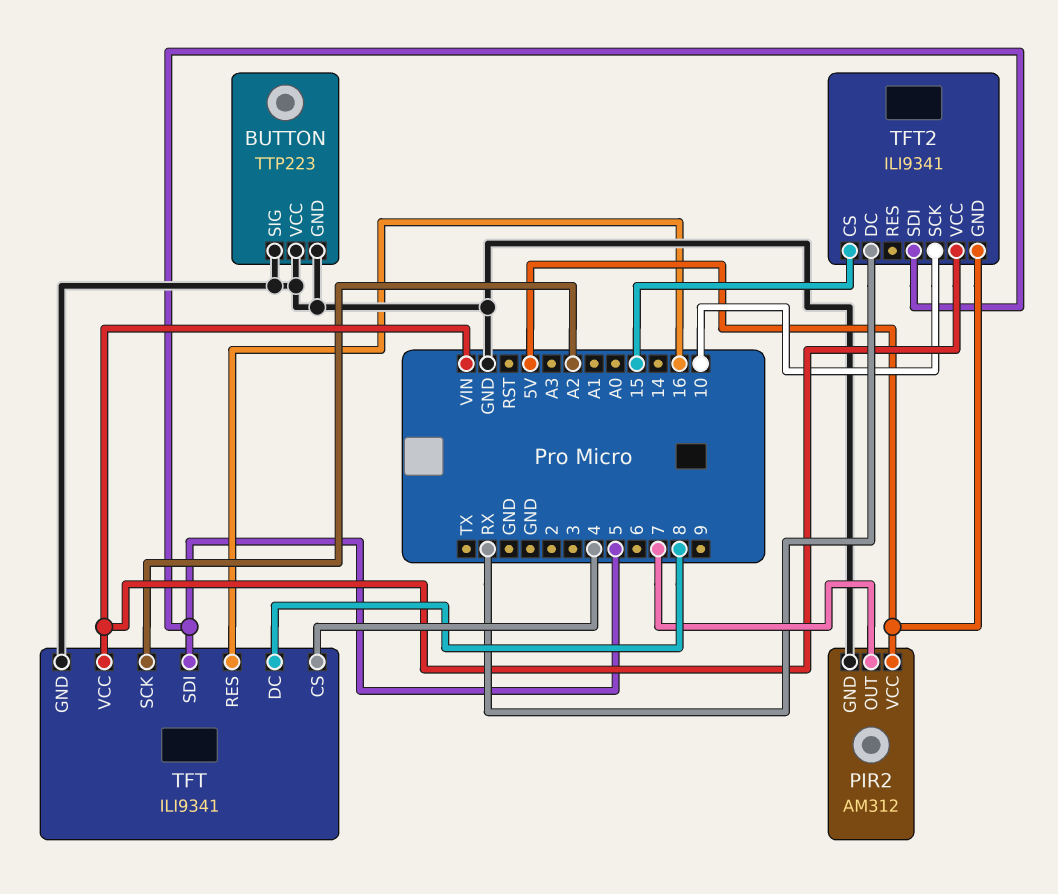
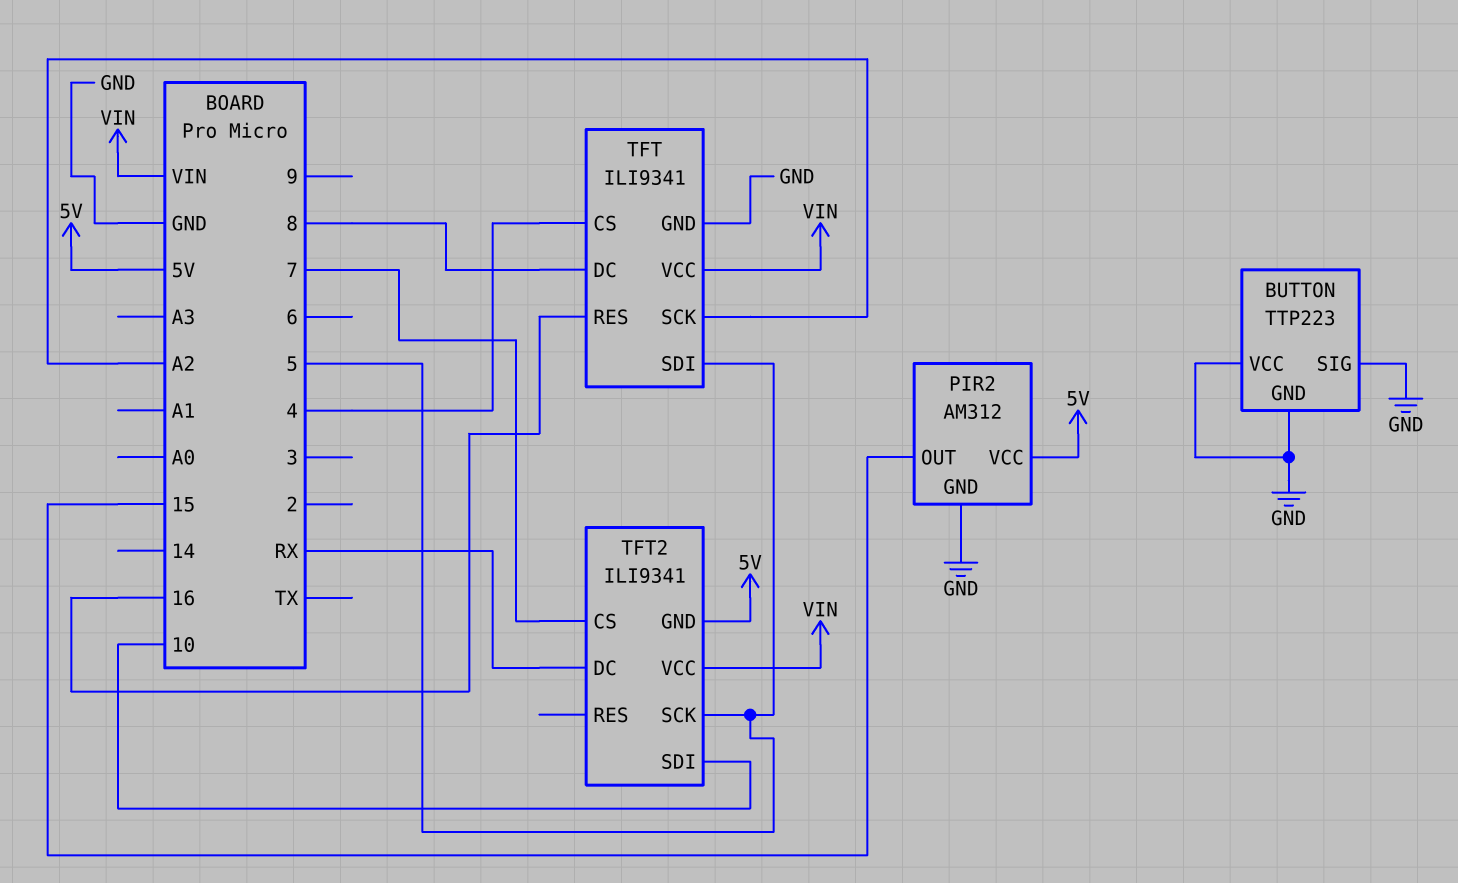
PIR2 pin OUT: 7 -> 15
TFT2 pin CS: 15 -> 7
TFT2 pin SCK: 10 -> 5
TFT2 pin SDI: 5 -> 10

